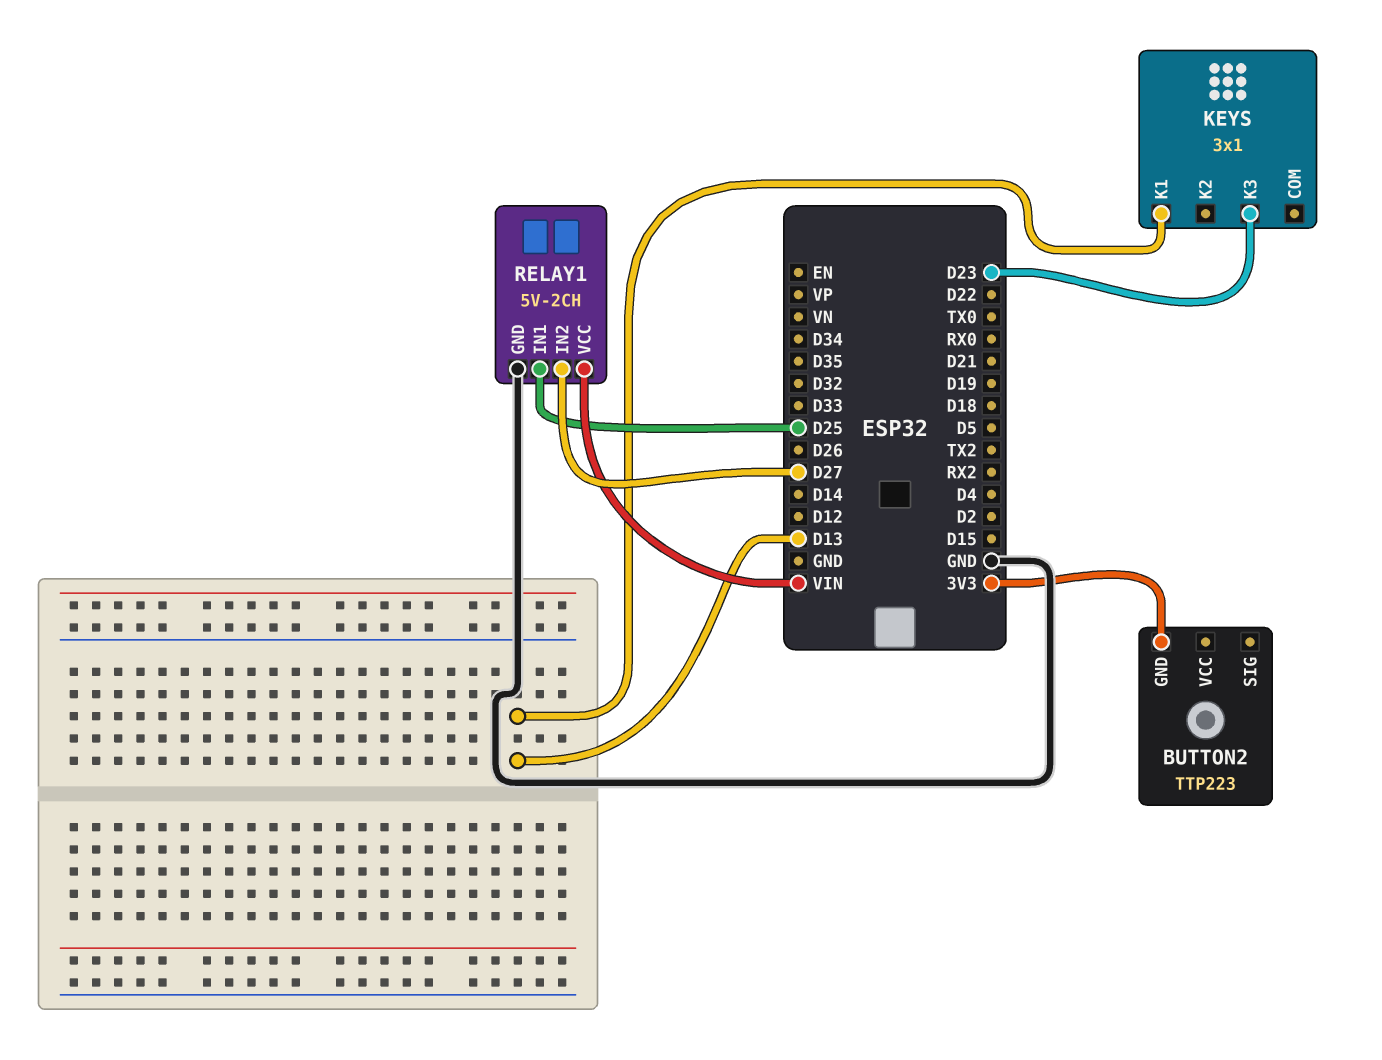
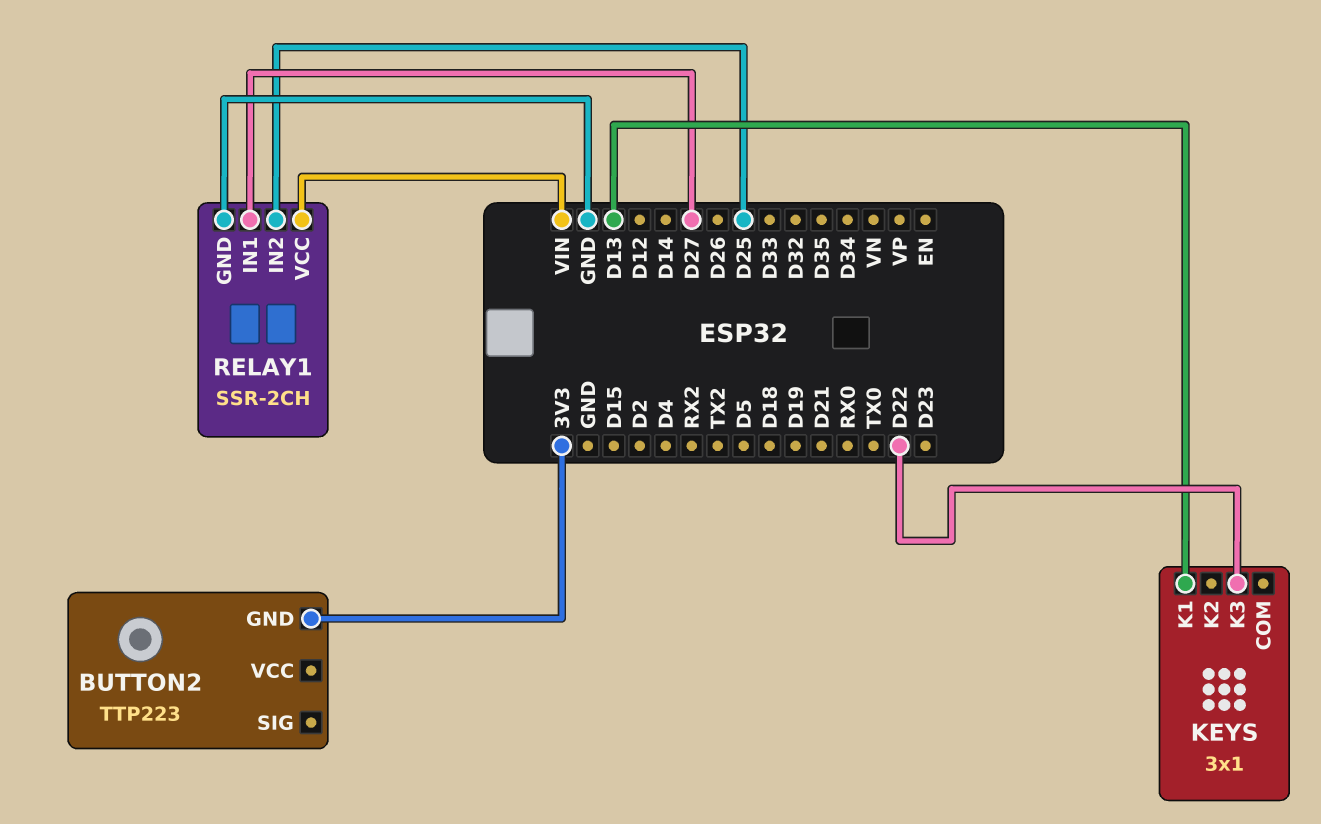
KEYS pin K3: D23 -> D22
RELAY1: 5V-2CH -> SSR-2CH
RELAY1 pin IN1: D25 -> D27
RELAY1 pin IN2: D27 -> D25

